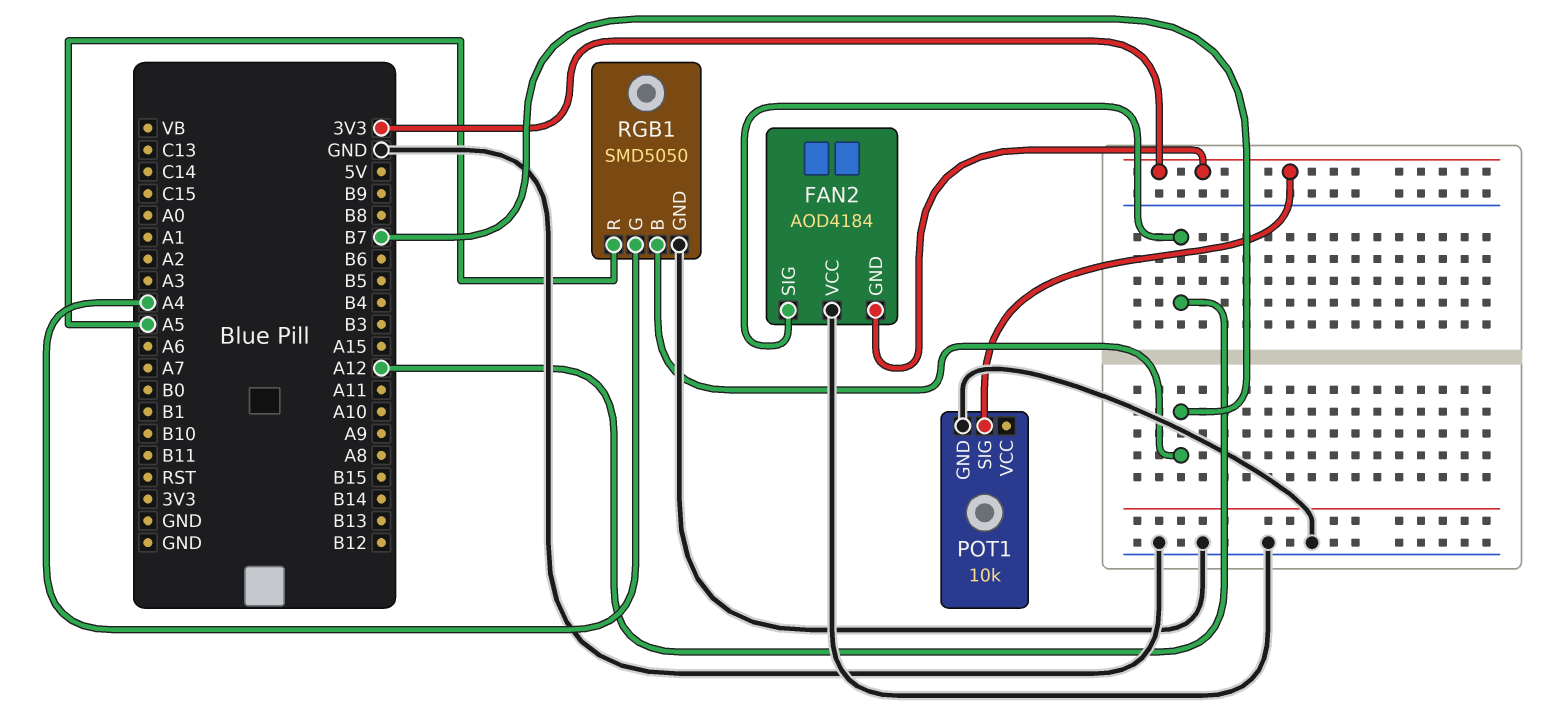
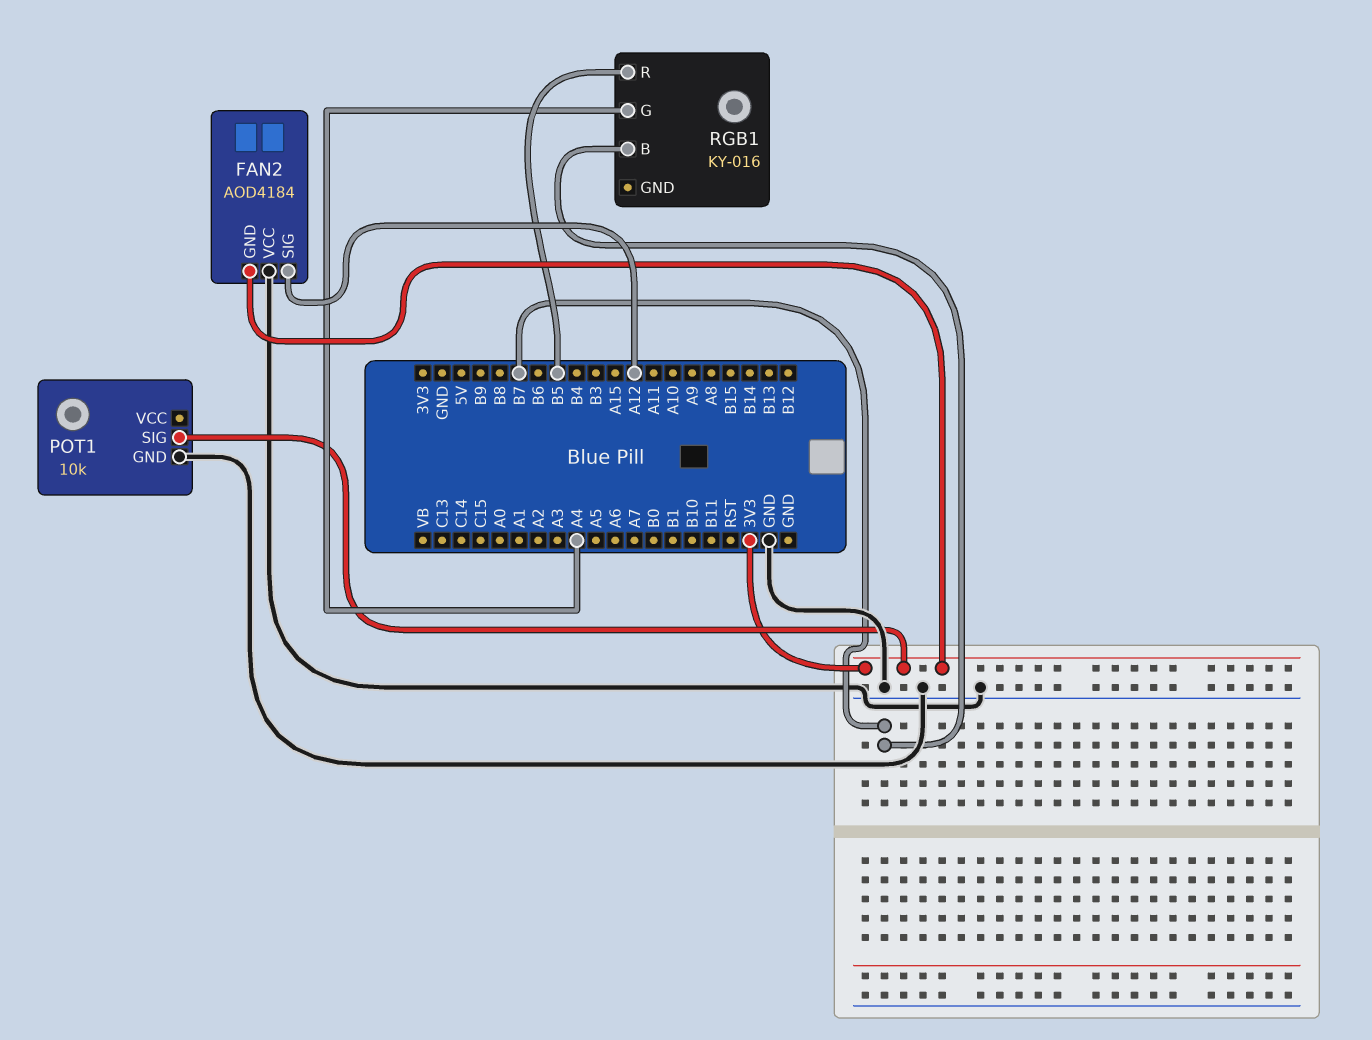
RGB1: SMD5050 -> KY-016
RGB1 pin GND: GND -> none
RGB1 pin R: A5 -> B5

